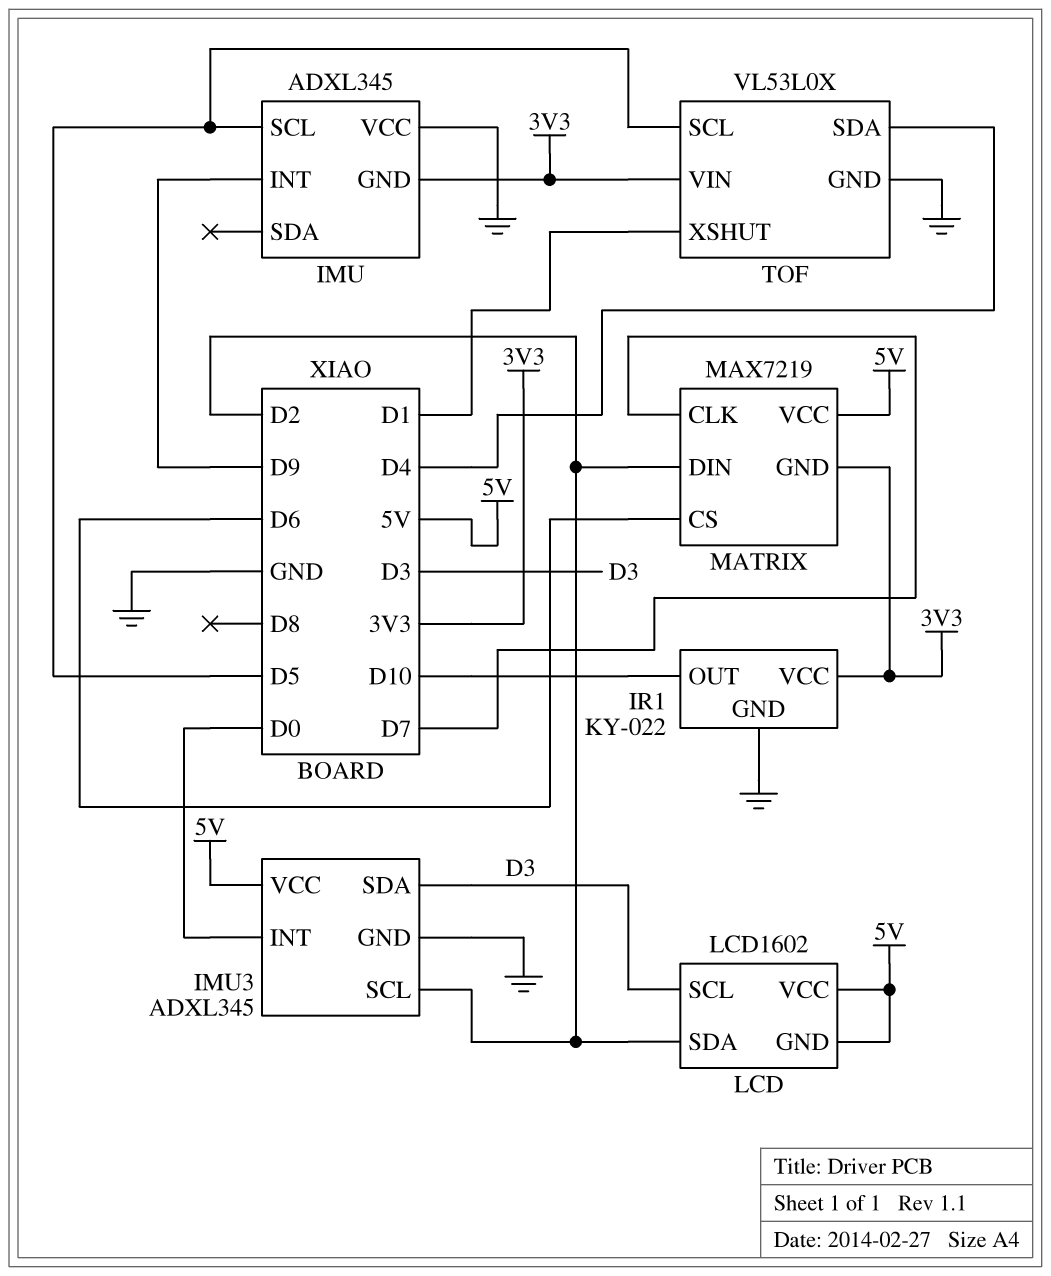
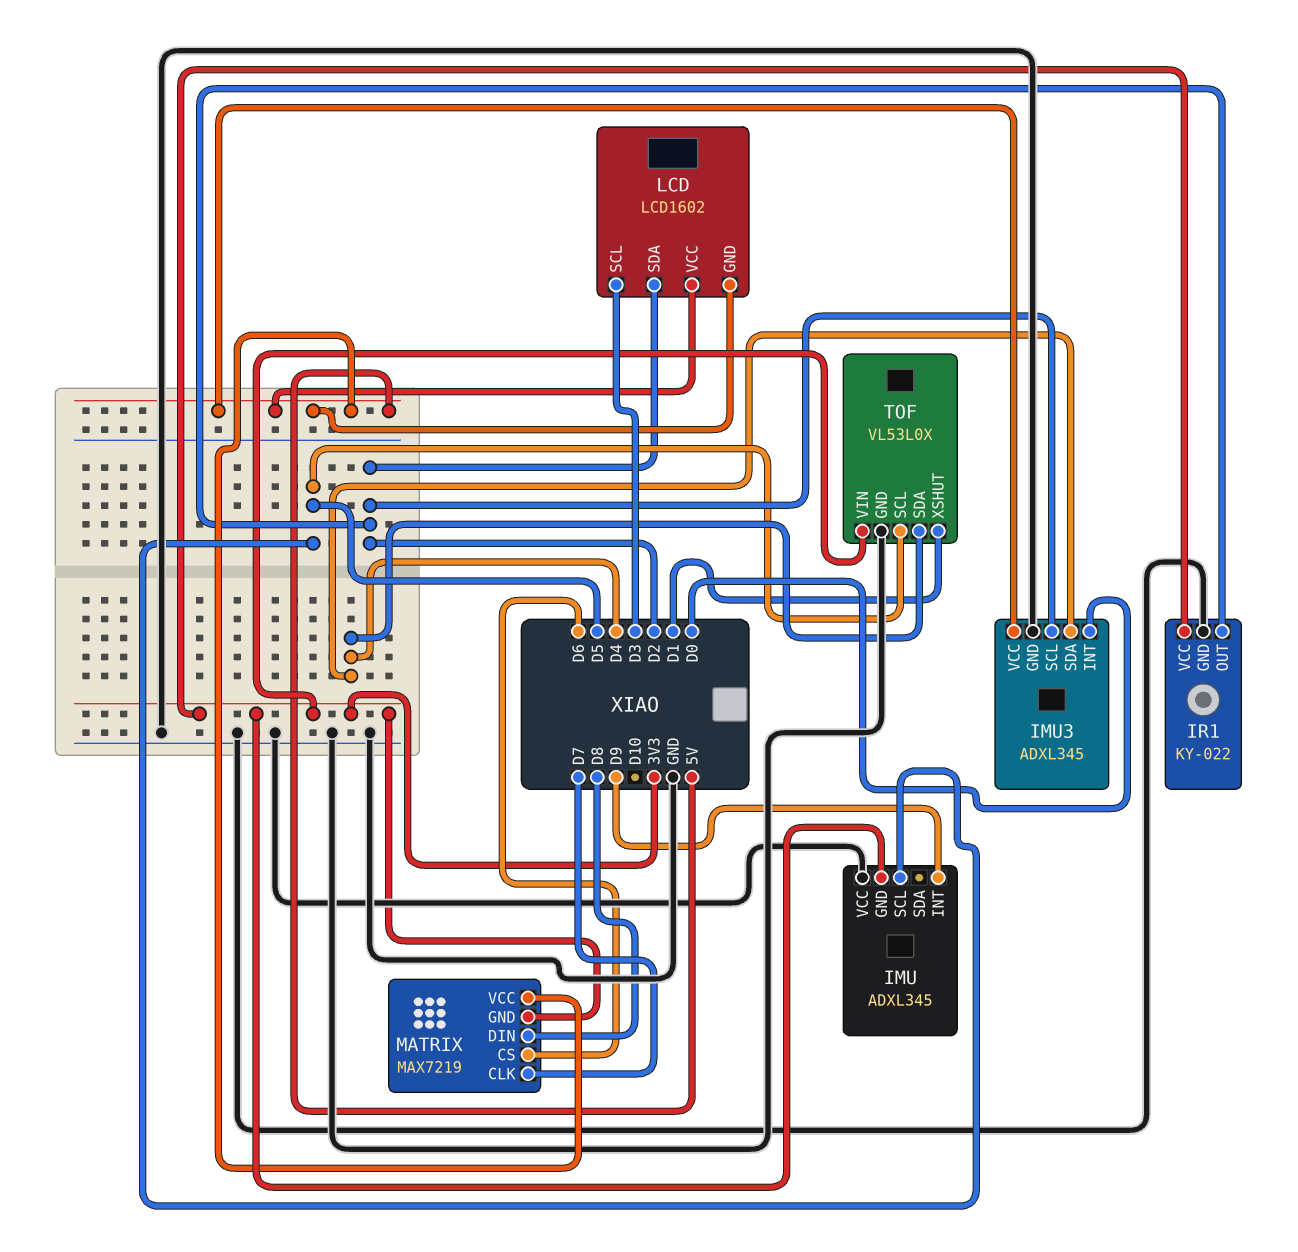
IMU3 pin SDA: D3 -> D4
IR1 pin OUT: D10 -> D2
MATRIX pin DIN: D2 -> D8

